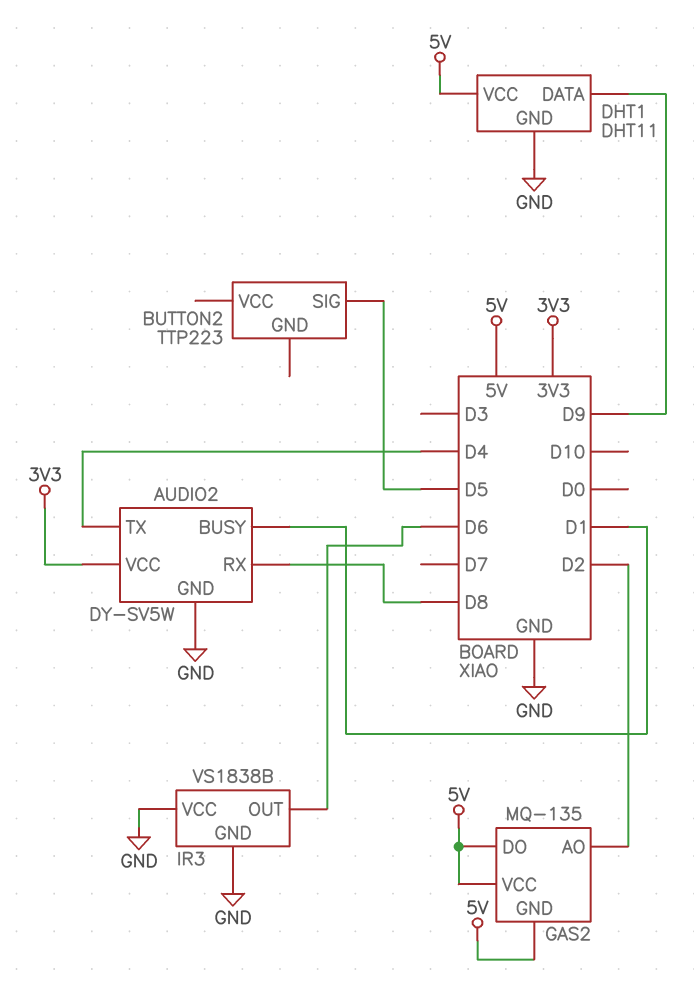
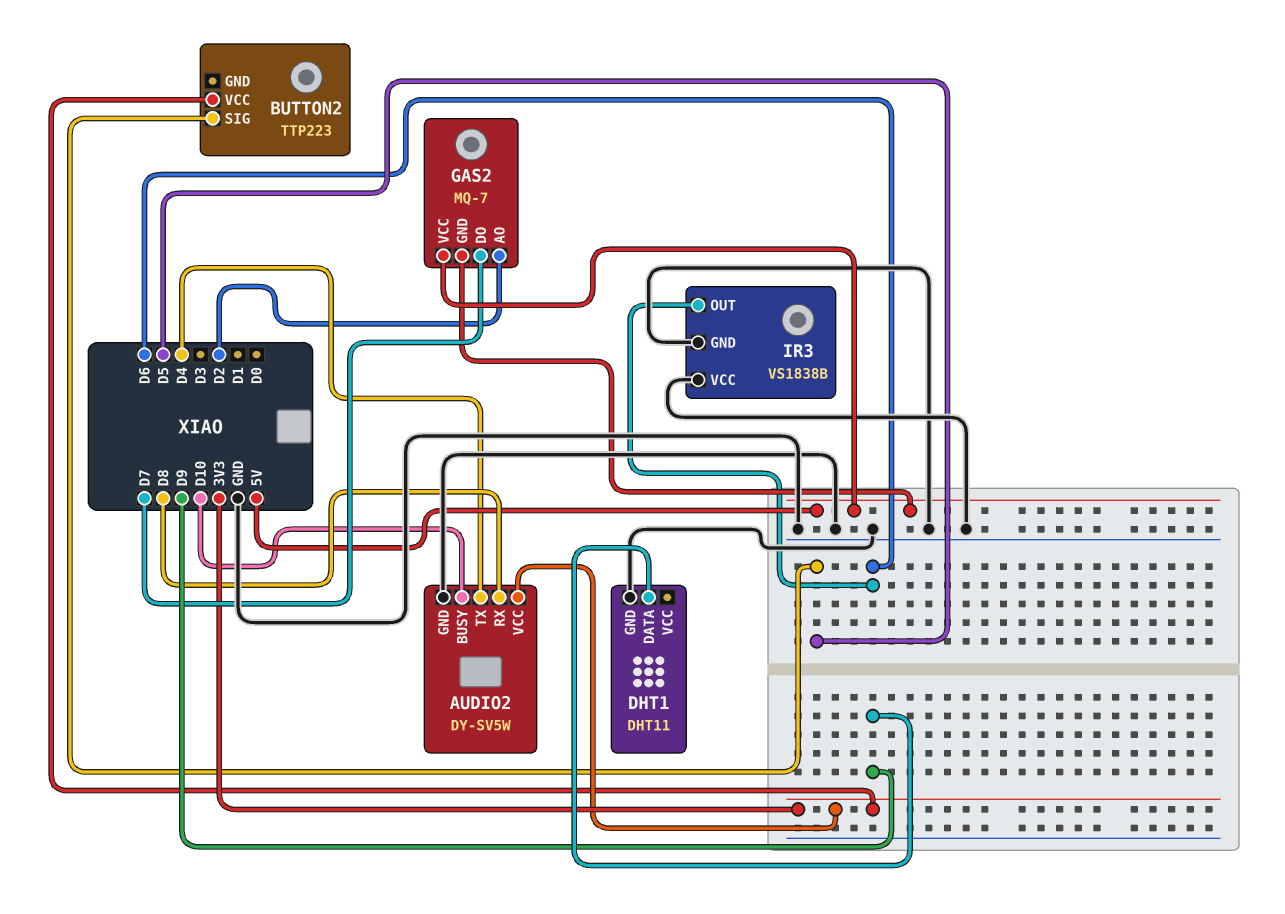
AUDIO2 pin BUSY: D1 -> D10
BUTTON2 pin VCC: none -> 3V3
DHT1 pin VCC: 5V -> none
GAS2: MQ-135 -> MQ-7
GAS2 pin DO: 5V -> D7

